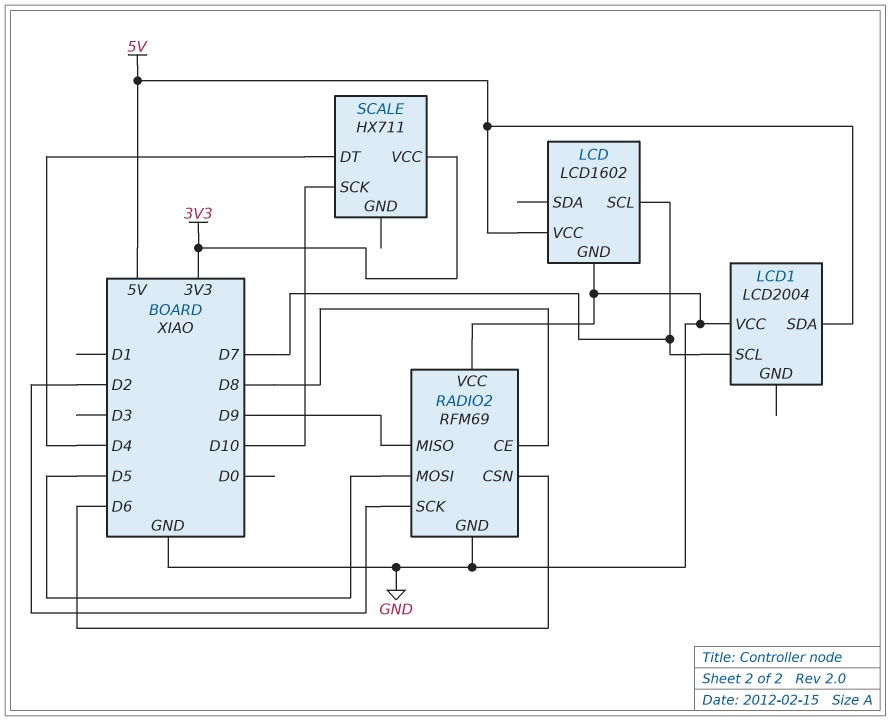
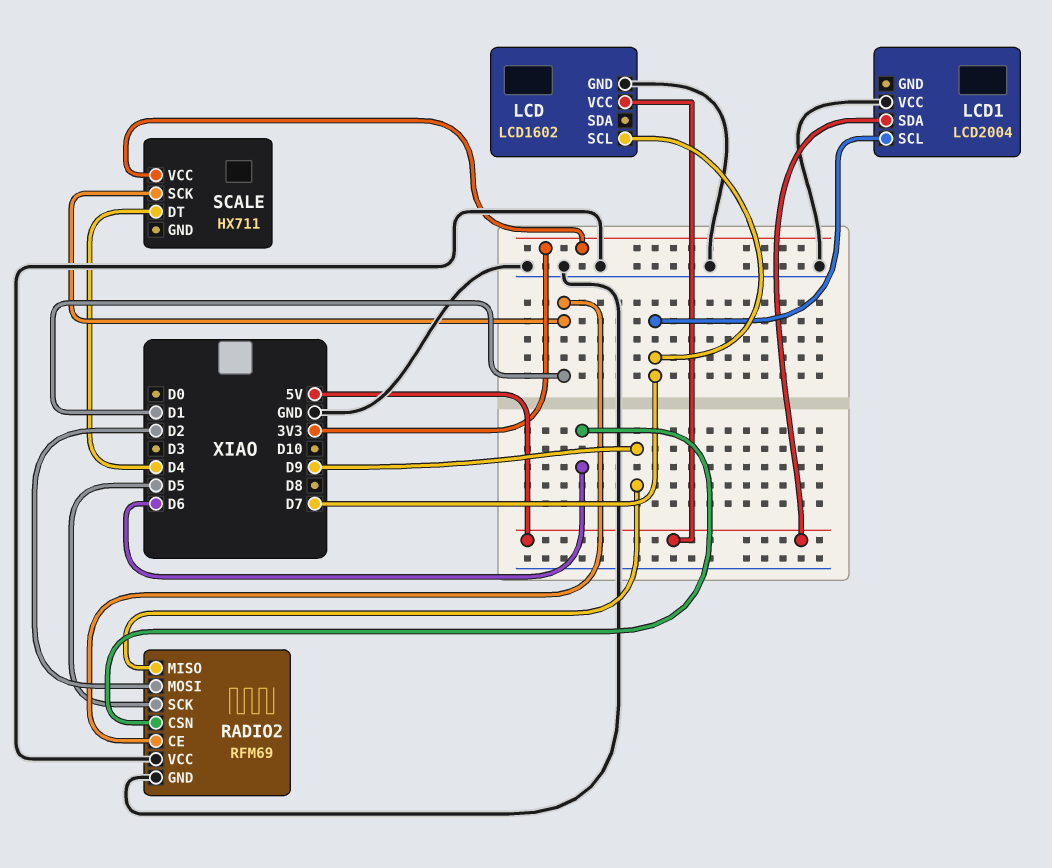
RADIO2 pin CE: D8 -> D1
RADIO2 pin MOSI: D5 -> D2
RADIO2 pin SCK: D2 -> D5
SCALE pin SCK: D10 -> D1

